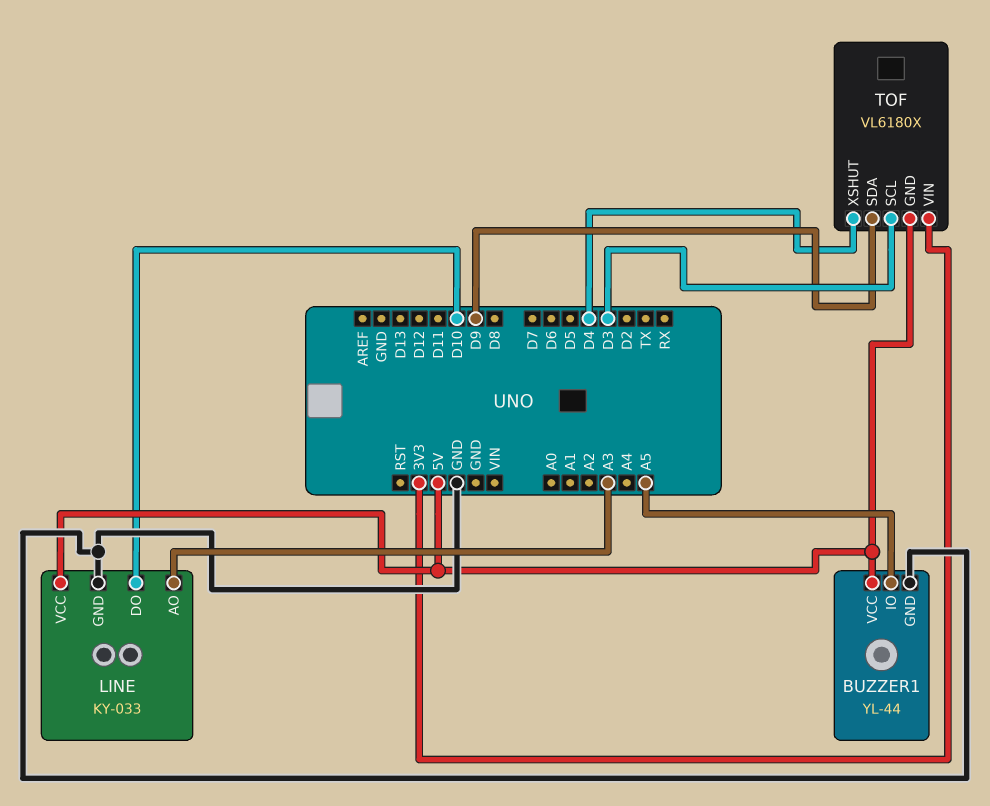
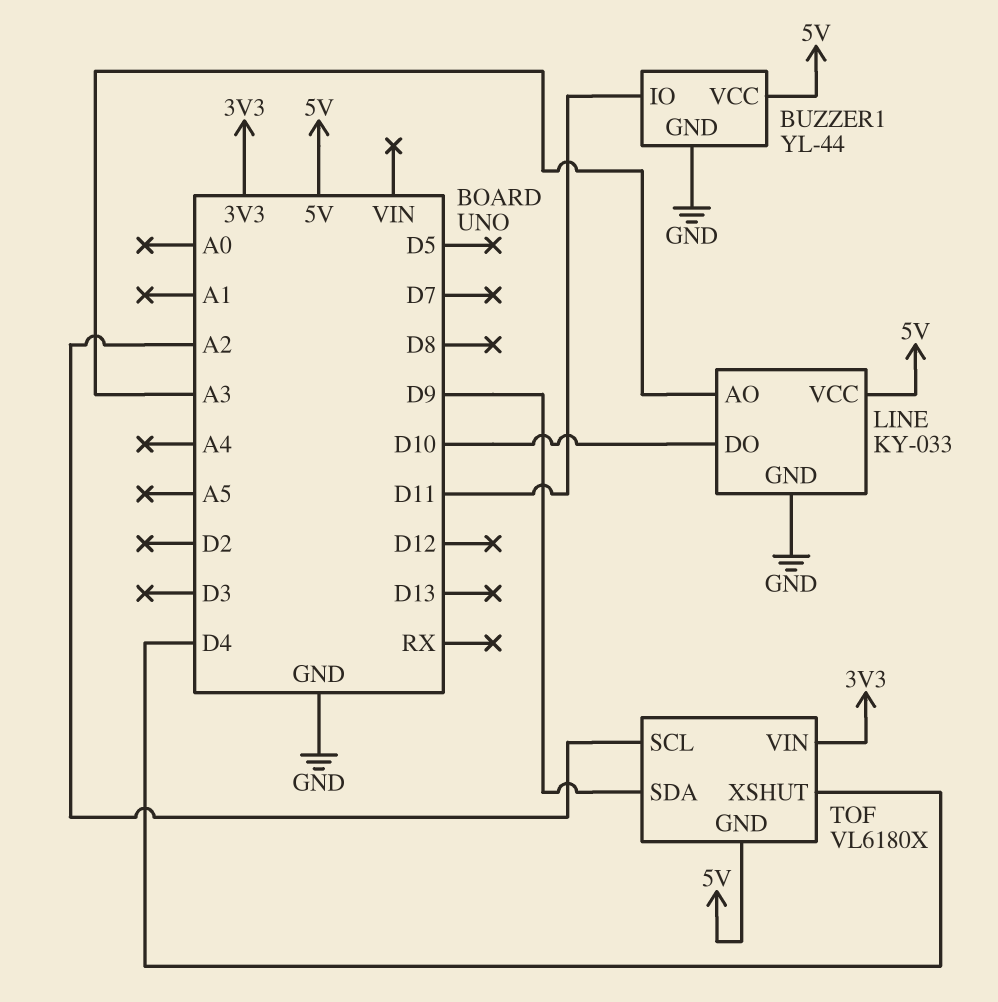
BUZZER1 pin IO: A5 -> D11
TOF pin SCL: D3 -> A2

